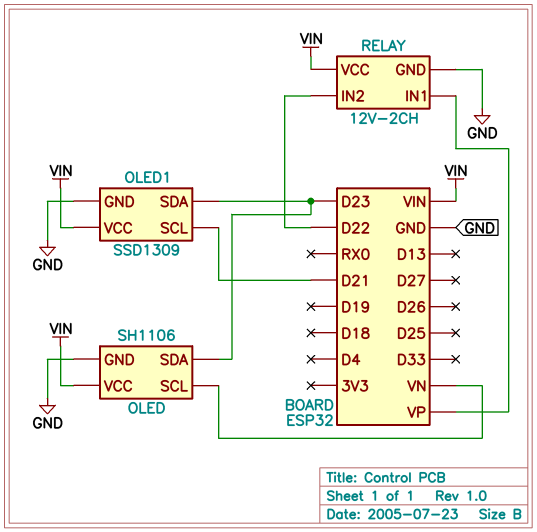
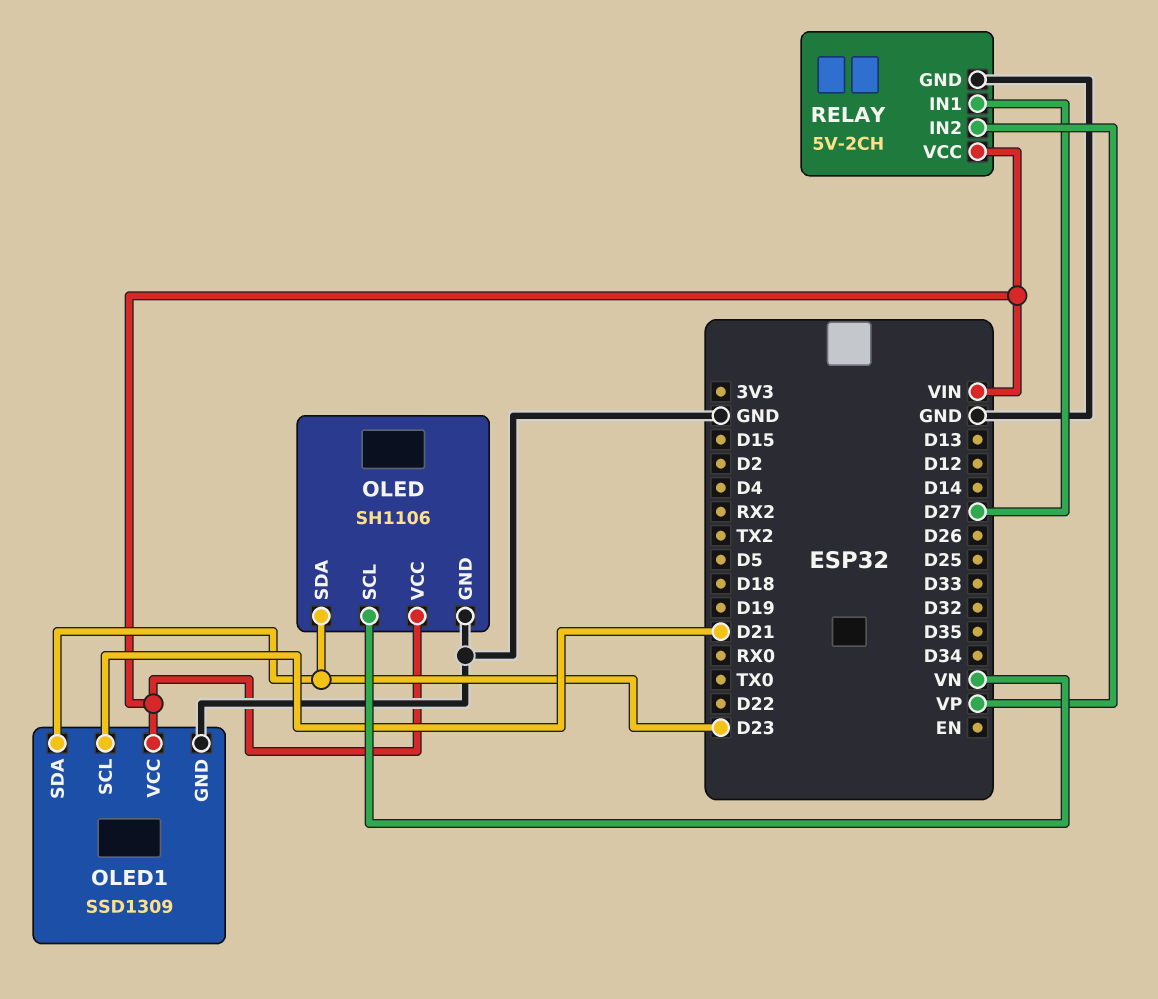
RELAY: 12V-2CH -> 5V-2CH
RELAY pin IN1: VP -> D27
RELAY pin IN2: D22 -> VP

